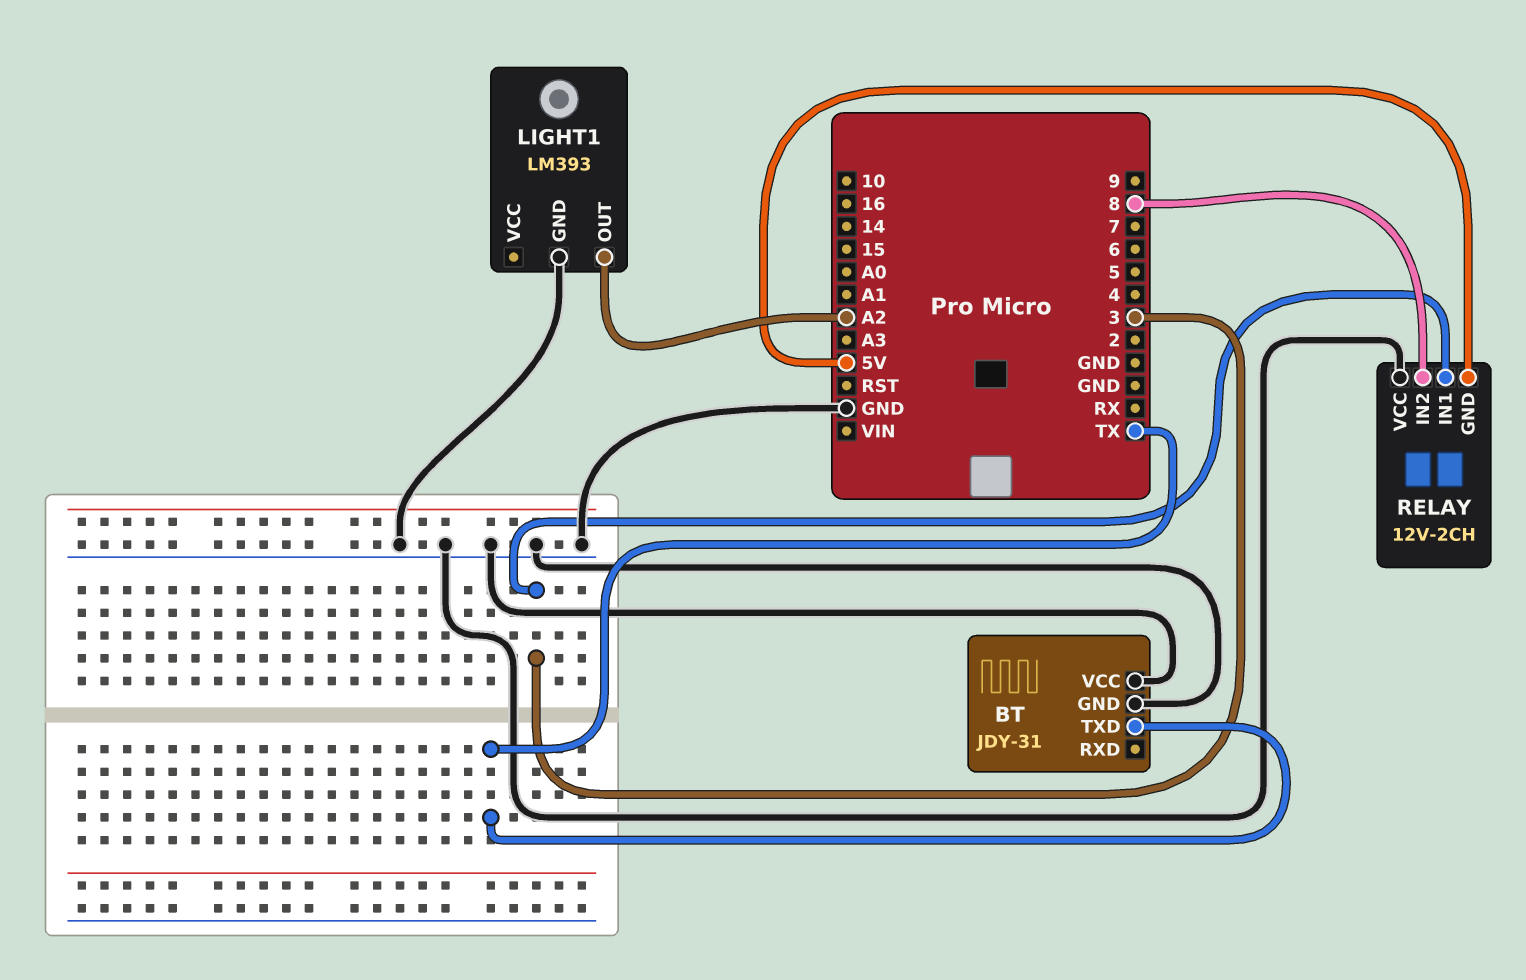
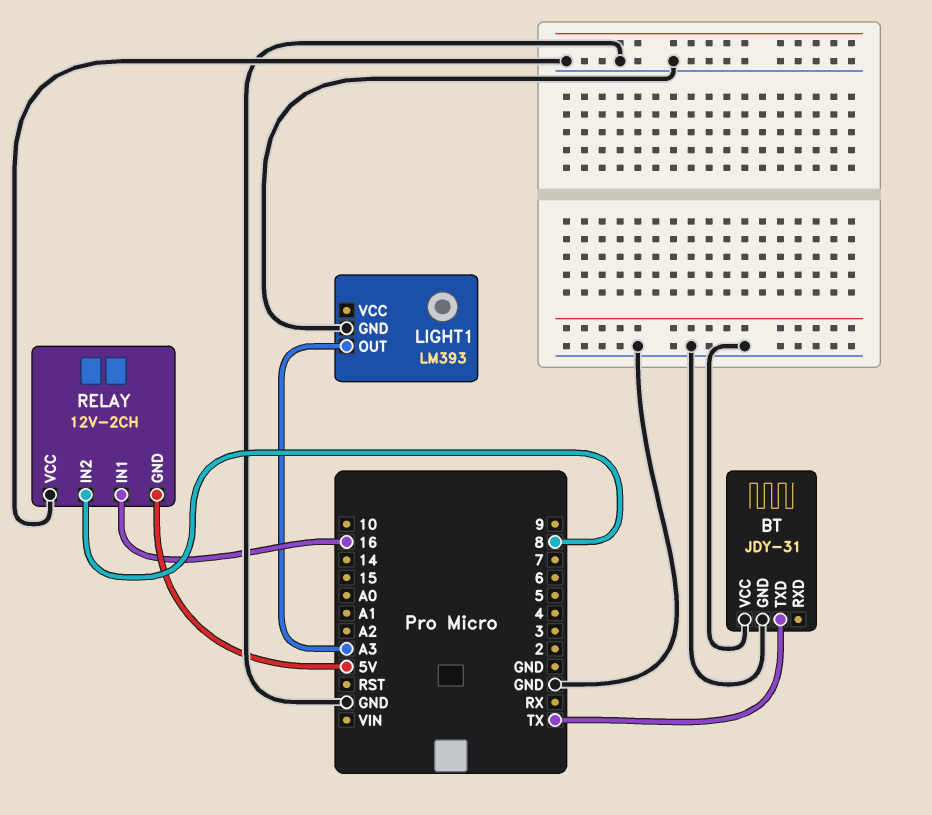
LIGHT1 pin OUT: A2 -> A3
RELAY pin IN1: 3 -> 16

